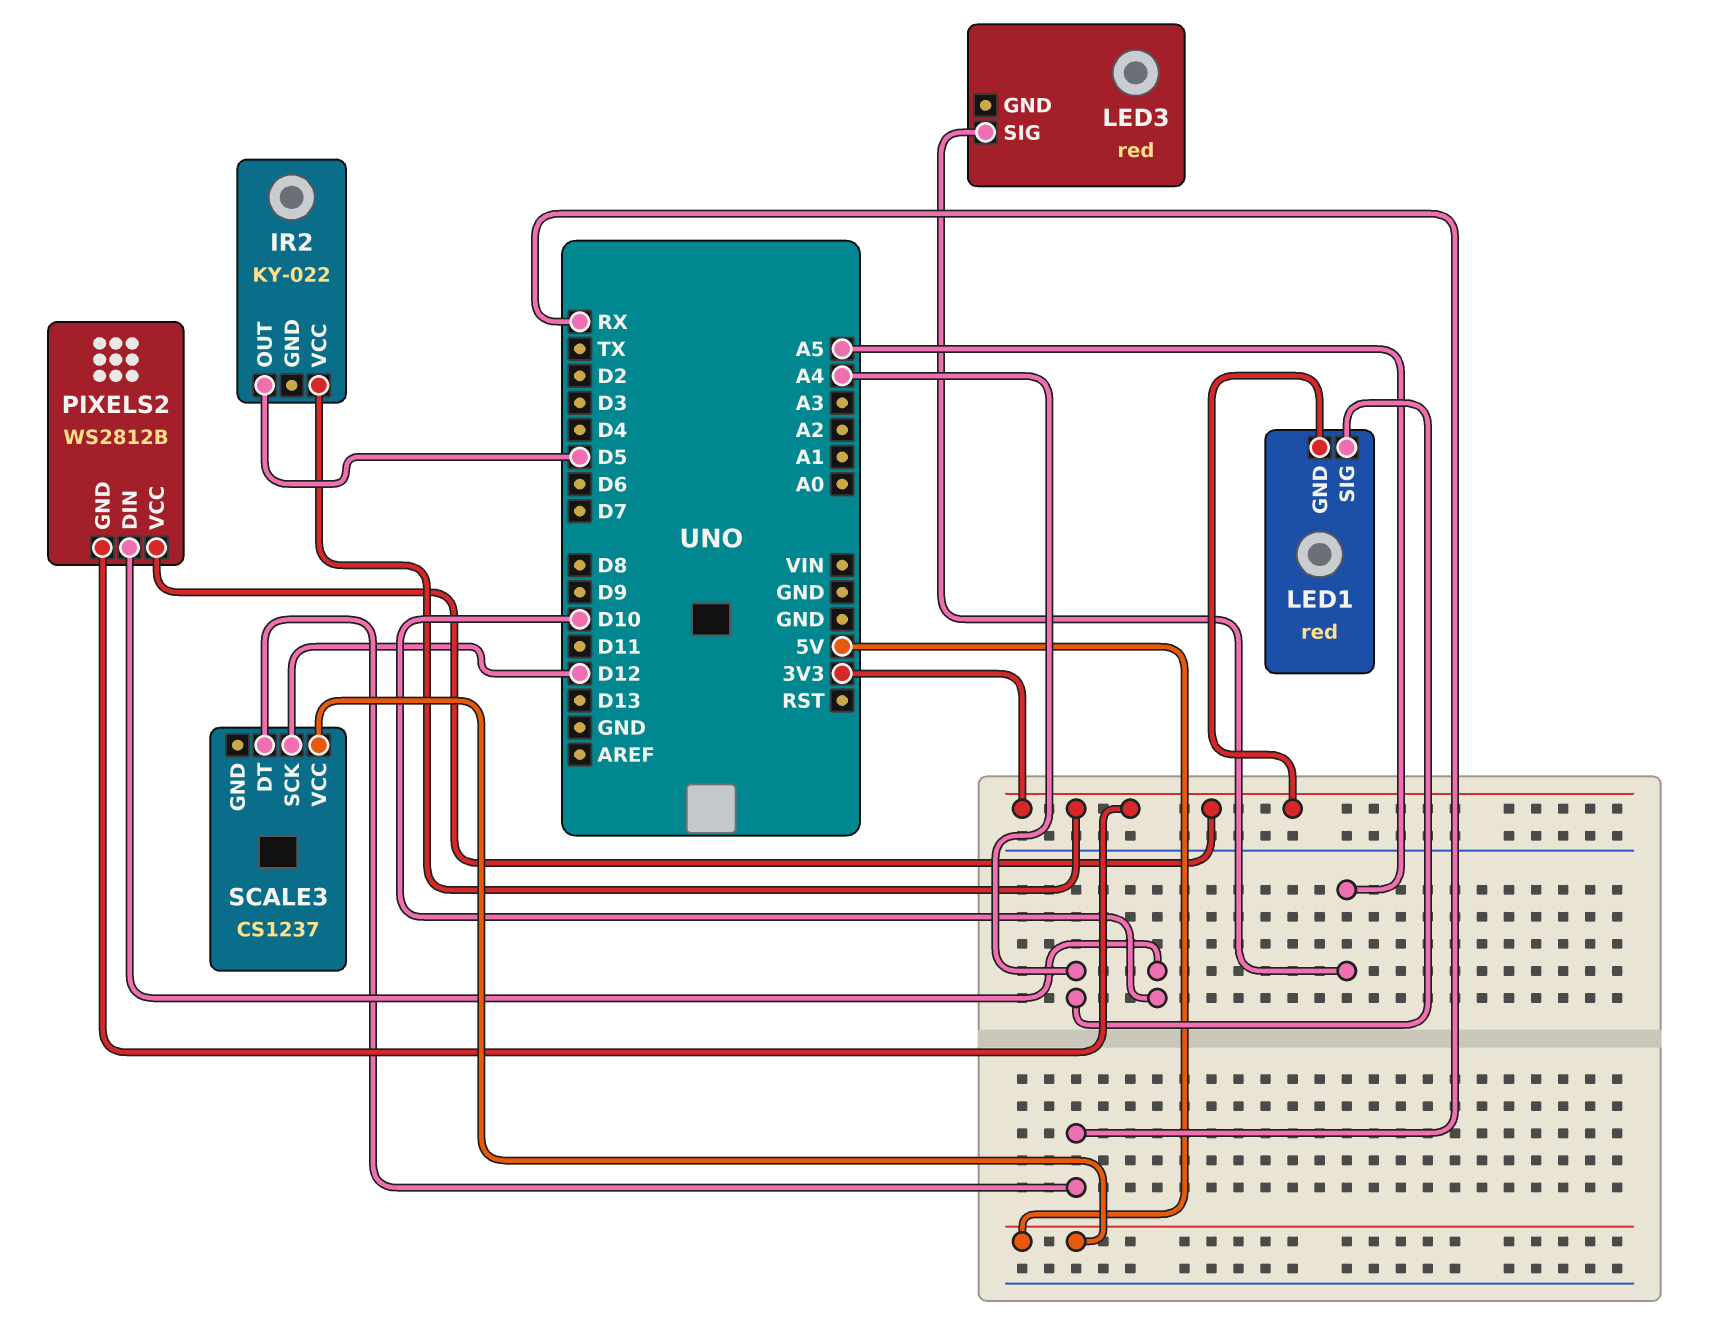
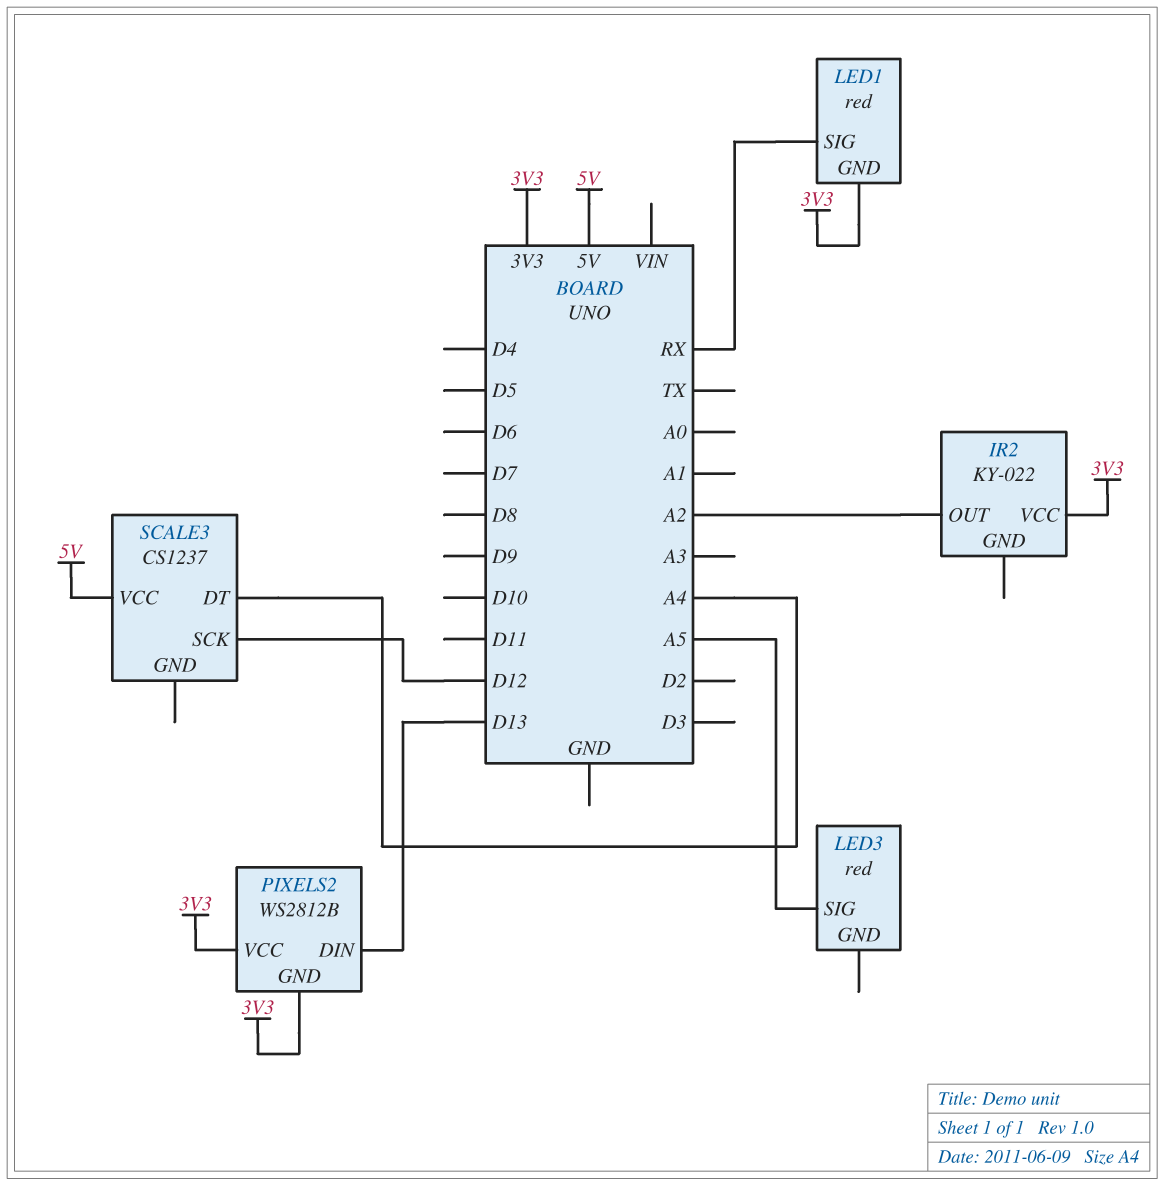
IR2 pin OUT: D5 -> A2
LED1 pin SIG: A4 -> RX
PIXELS2 pin DIN: D10 -> D13
SCALE3 pin DT: RX -> A4

